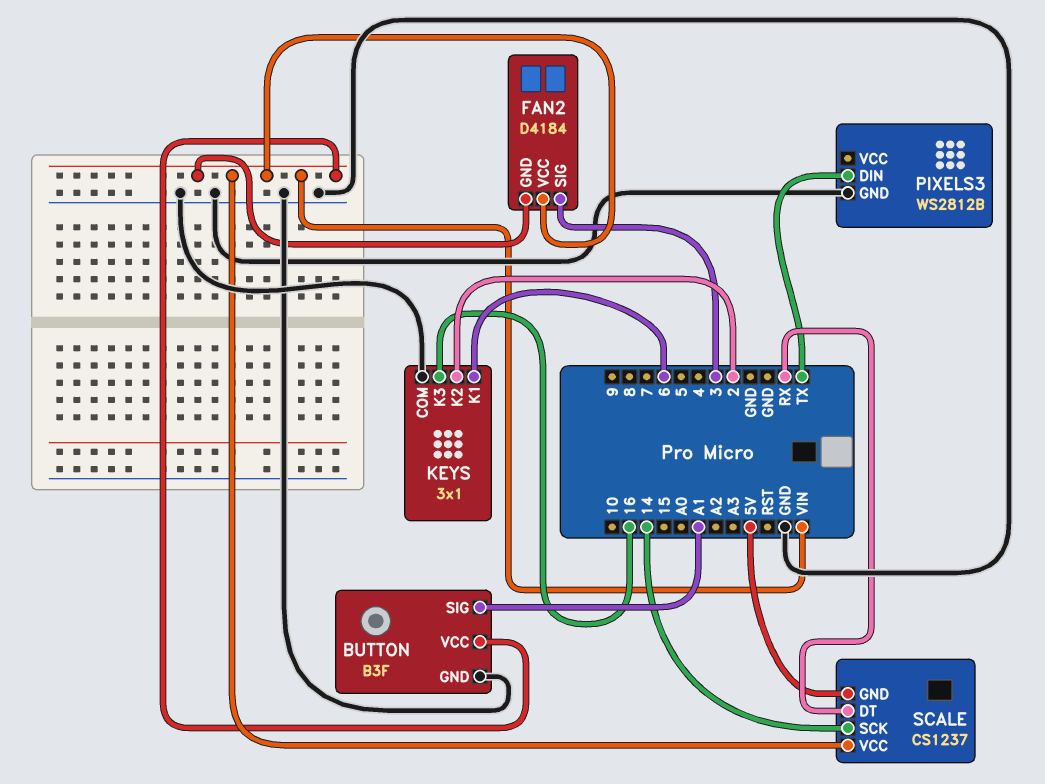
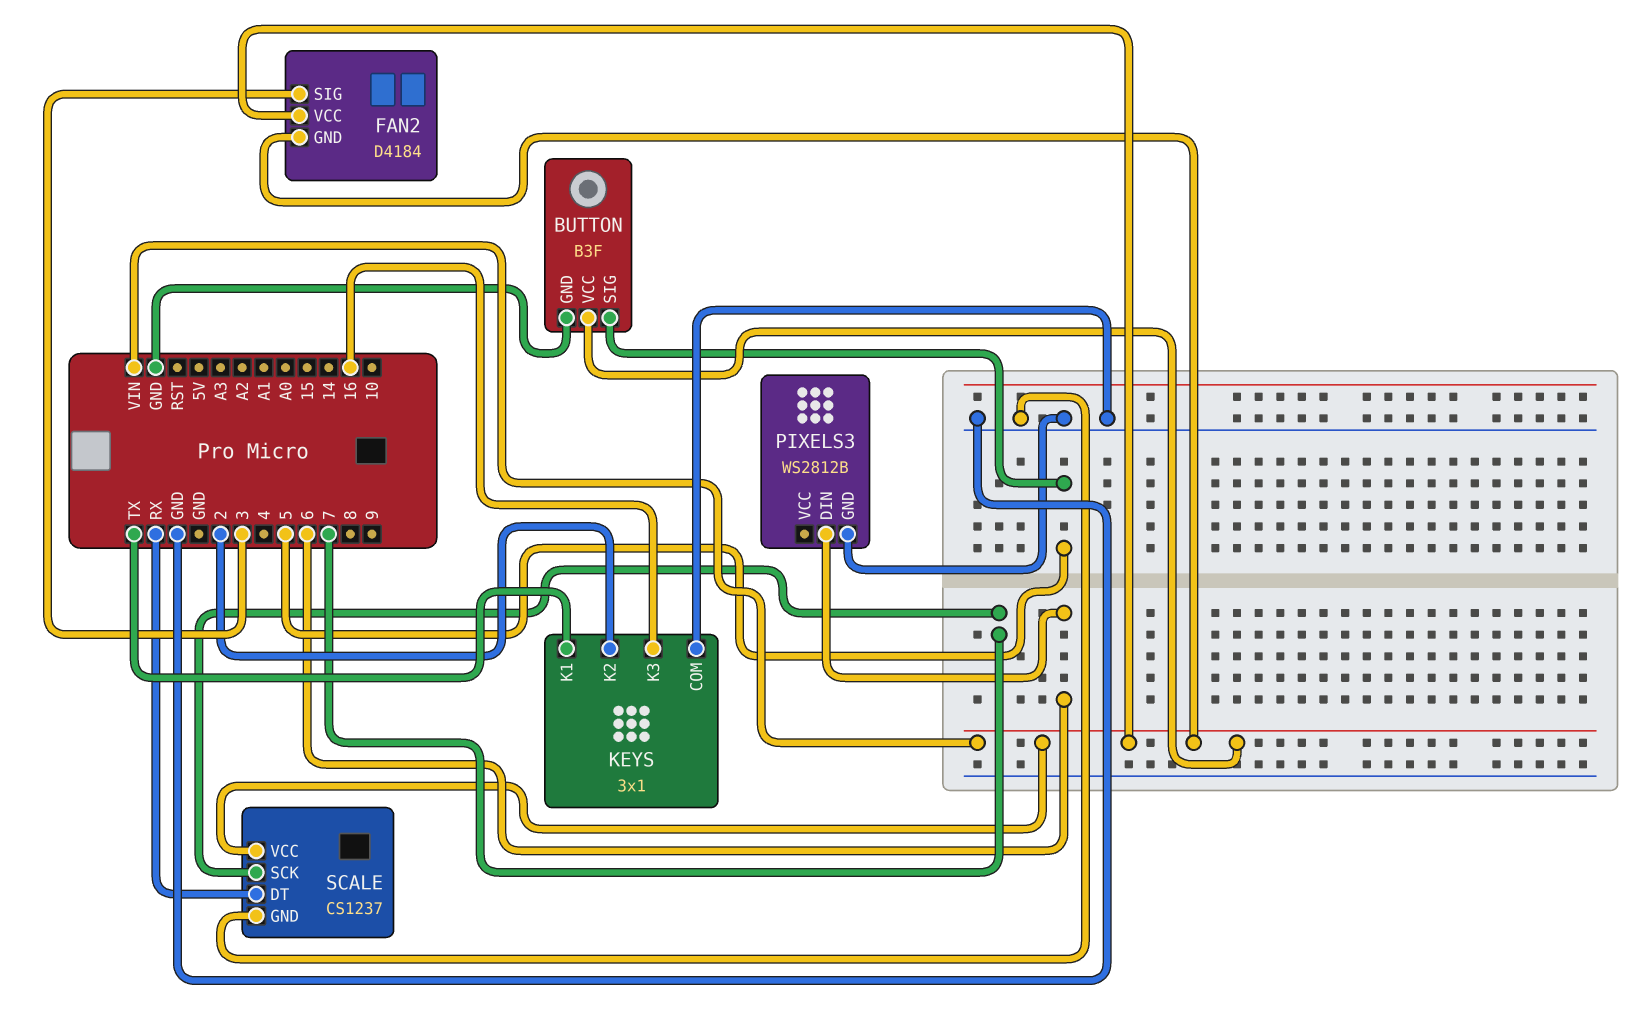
BUTTON pin SIG: A1 -> 5
KEYS pin K1: 6 -> TX
PIXELS3 pin DIN: TX -> 6
SCALE pin GND: 5V -> GND
SCALE pin SCK: 14 -> 7

